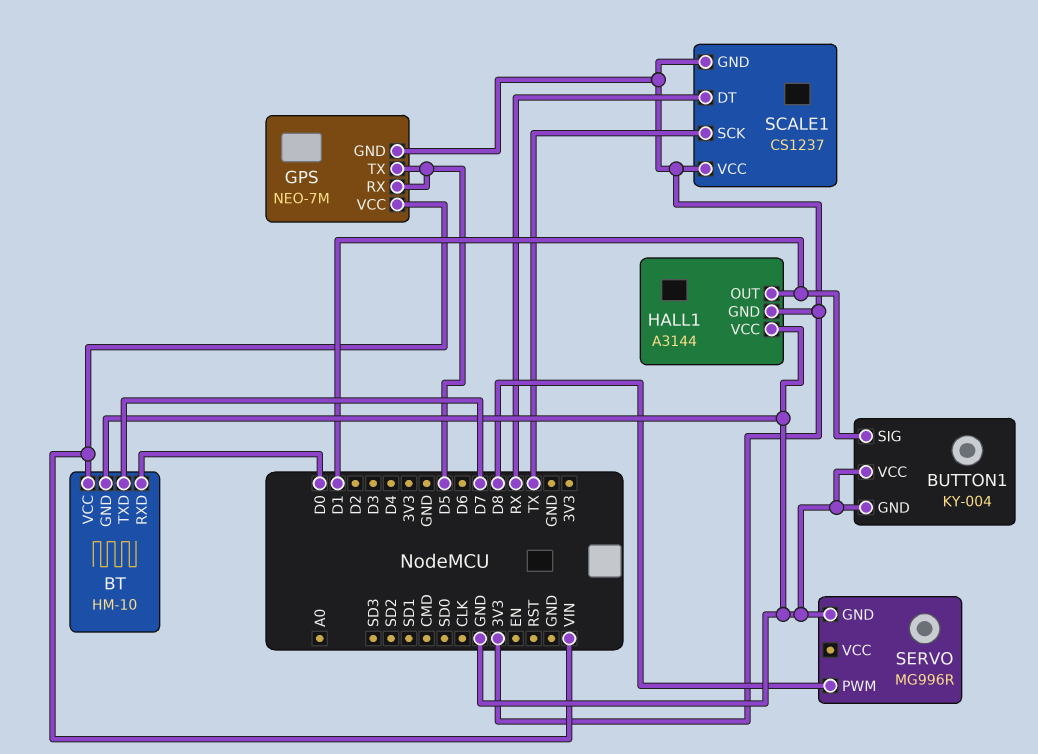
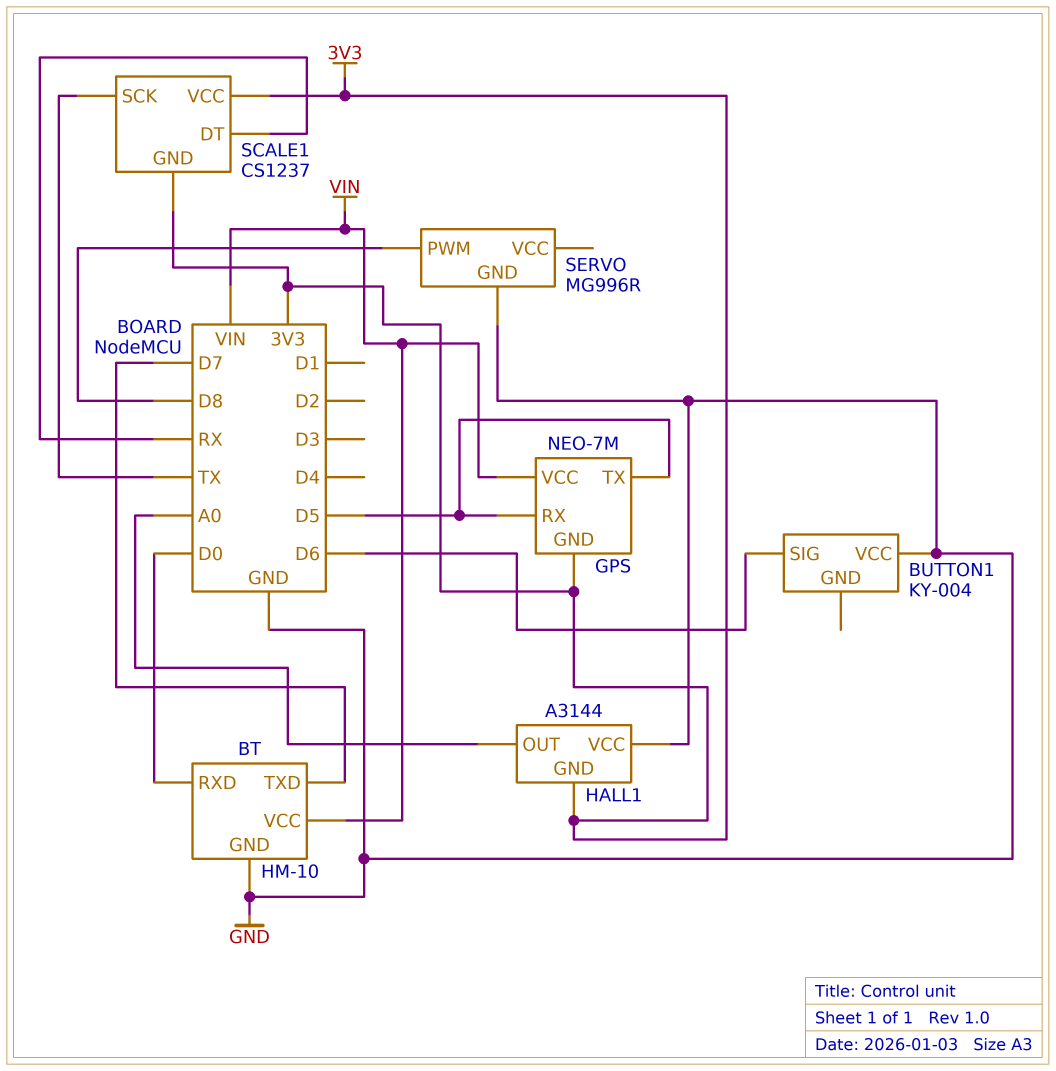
BUTTON1 pin GND: GND -> none
BUTTON1 pin SIG: D1 -> D6
HALL1 pin OUT: D1 -> A0

